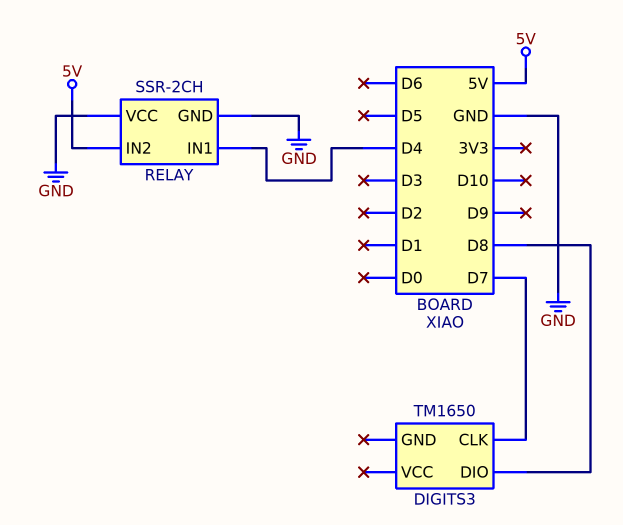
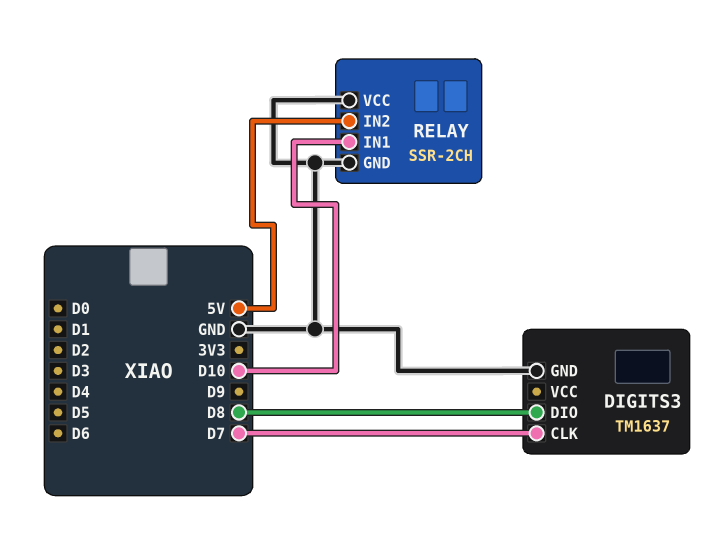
DIGITS3: TM1650 -> TM1637
DIGITS3 pin GND: none -> GND
RELAY pin IN1: D4 -> D10

